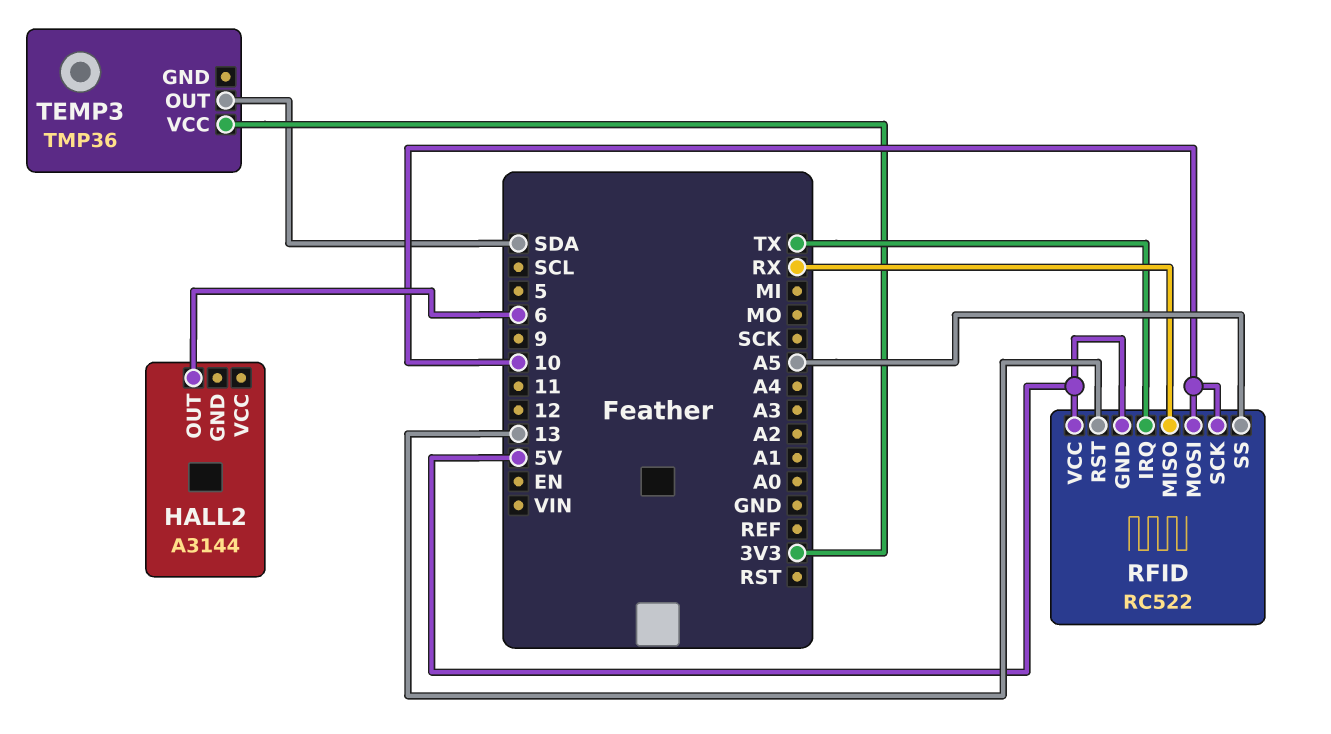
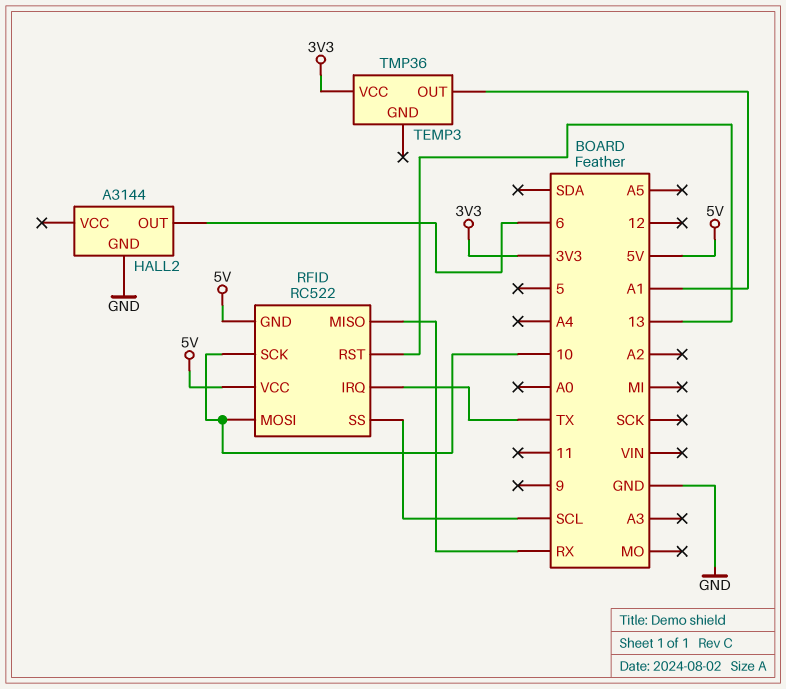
HALL2 pin GND: none -> GND
RFID pin SS: A5 -> SCL
TEMP3 pin OUT: SDA -> A1

